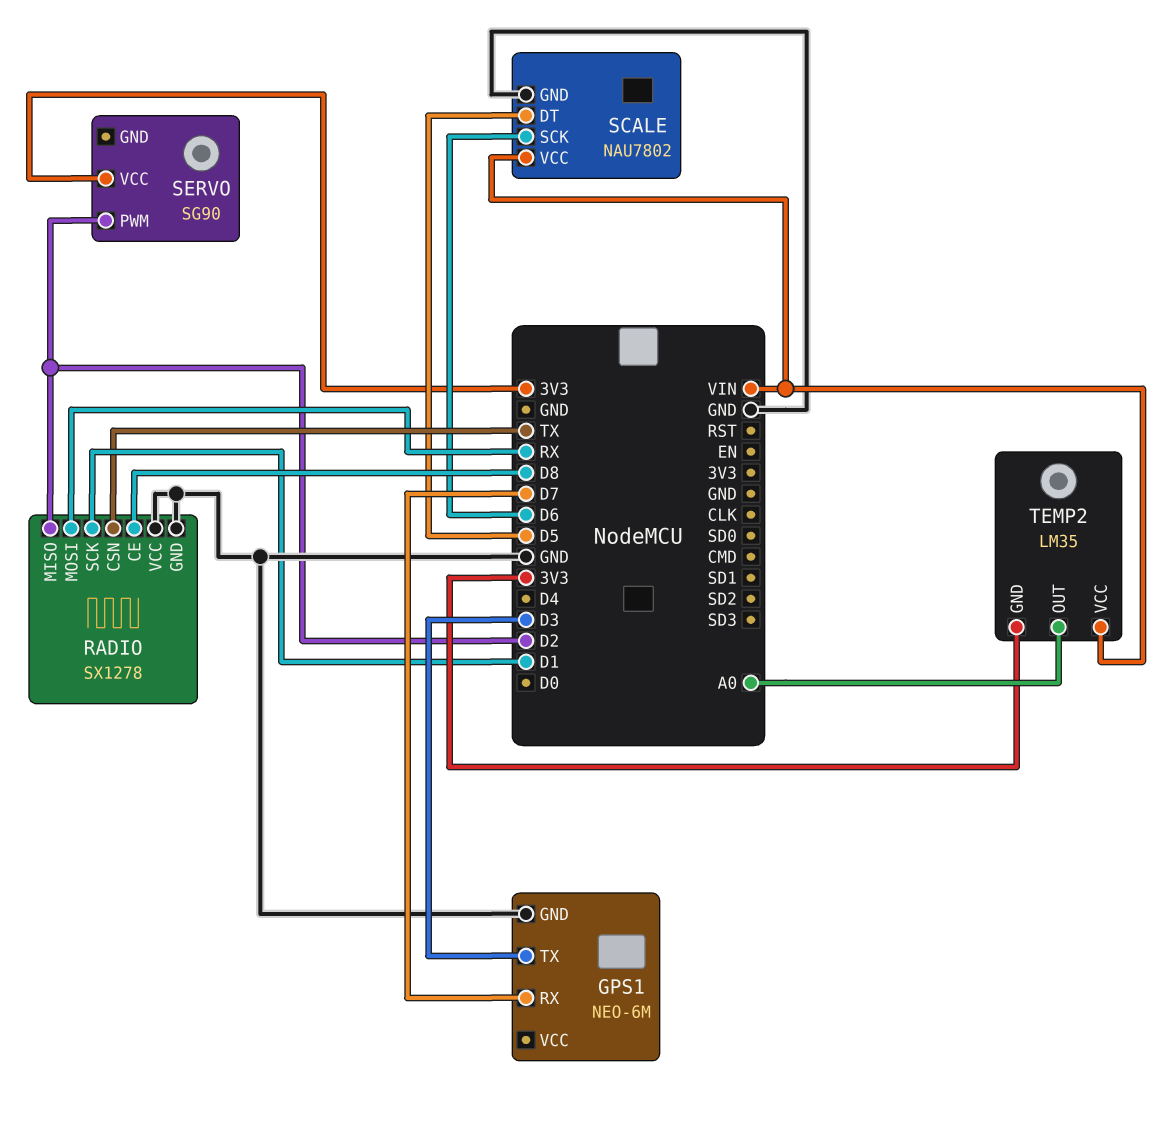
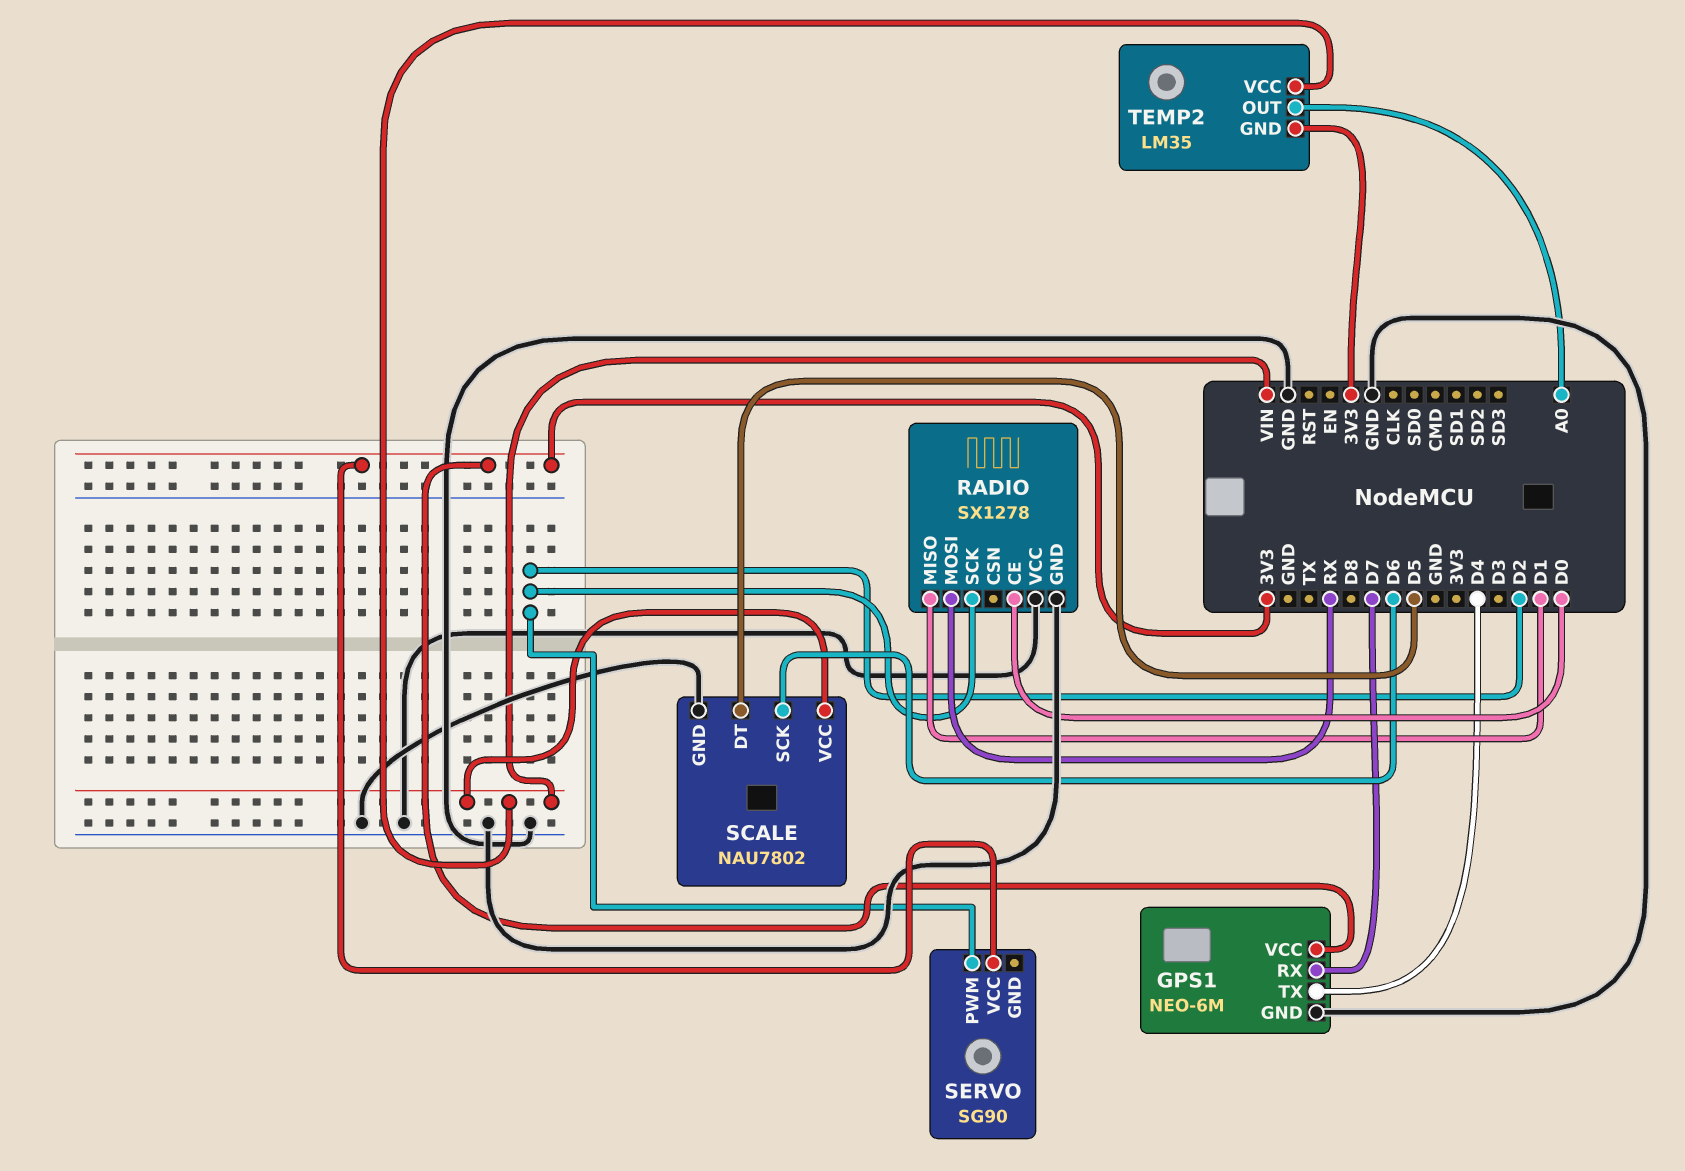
GPS1 pin TX: D3 -> D4
GPS1 pin VCC: none -> 3V3
RADIO pin CE: D8 -> D0
RADIO pin CSN: TX -> none
RADIO pin MISO: D2 -> D1
RADIO pin SCK: D1 -> D2

